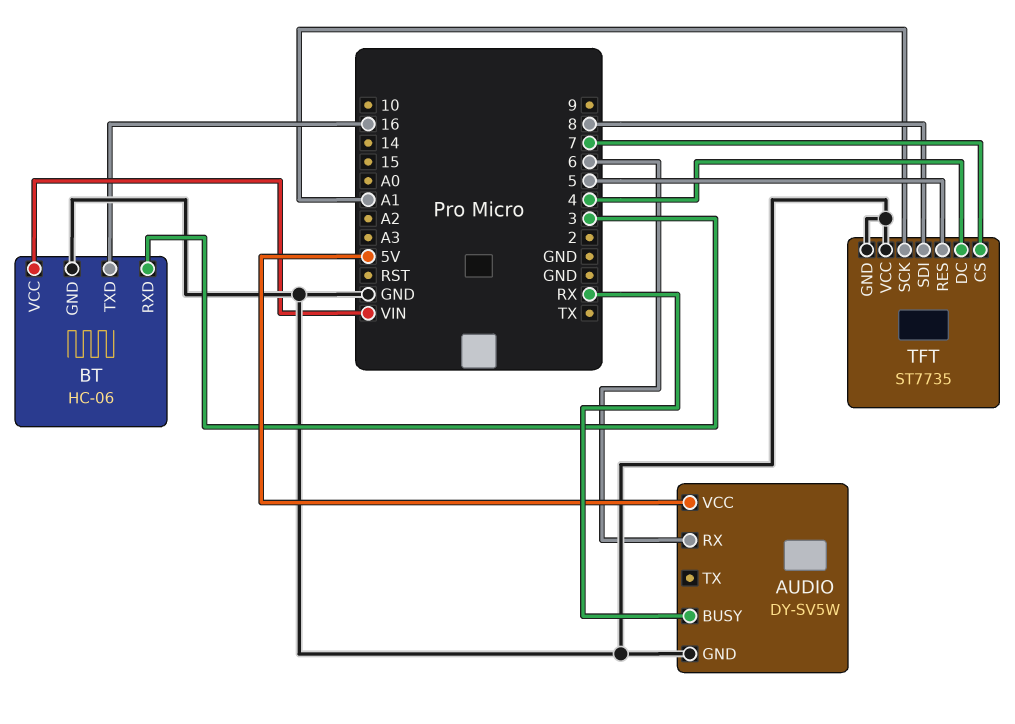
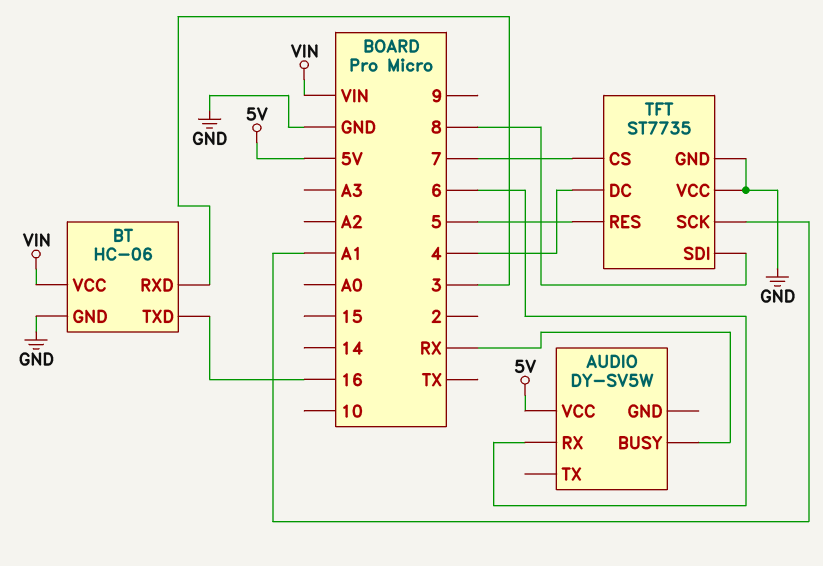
AUDIO pin GND: GND -> none

